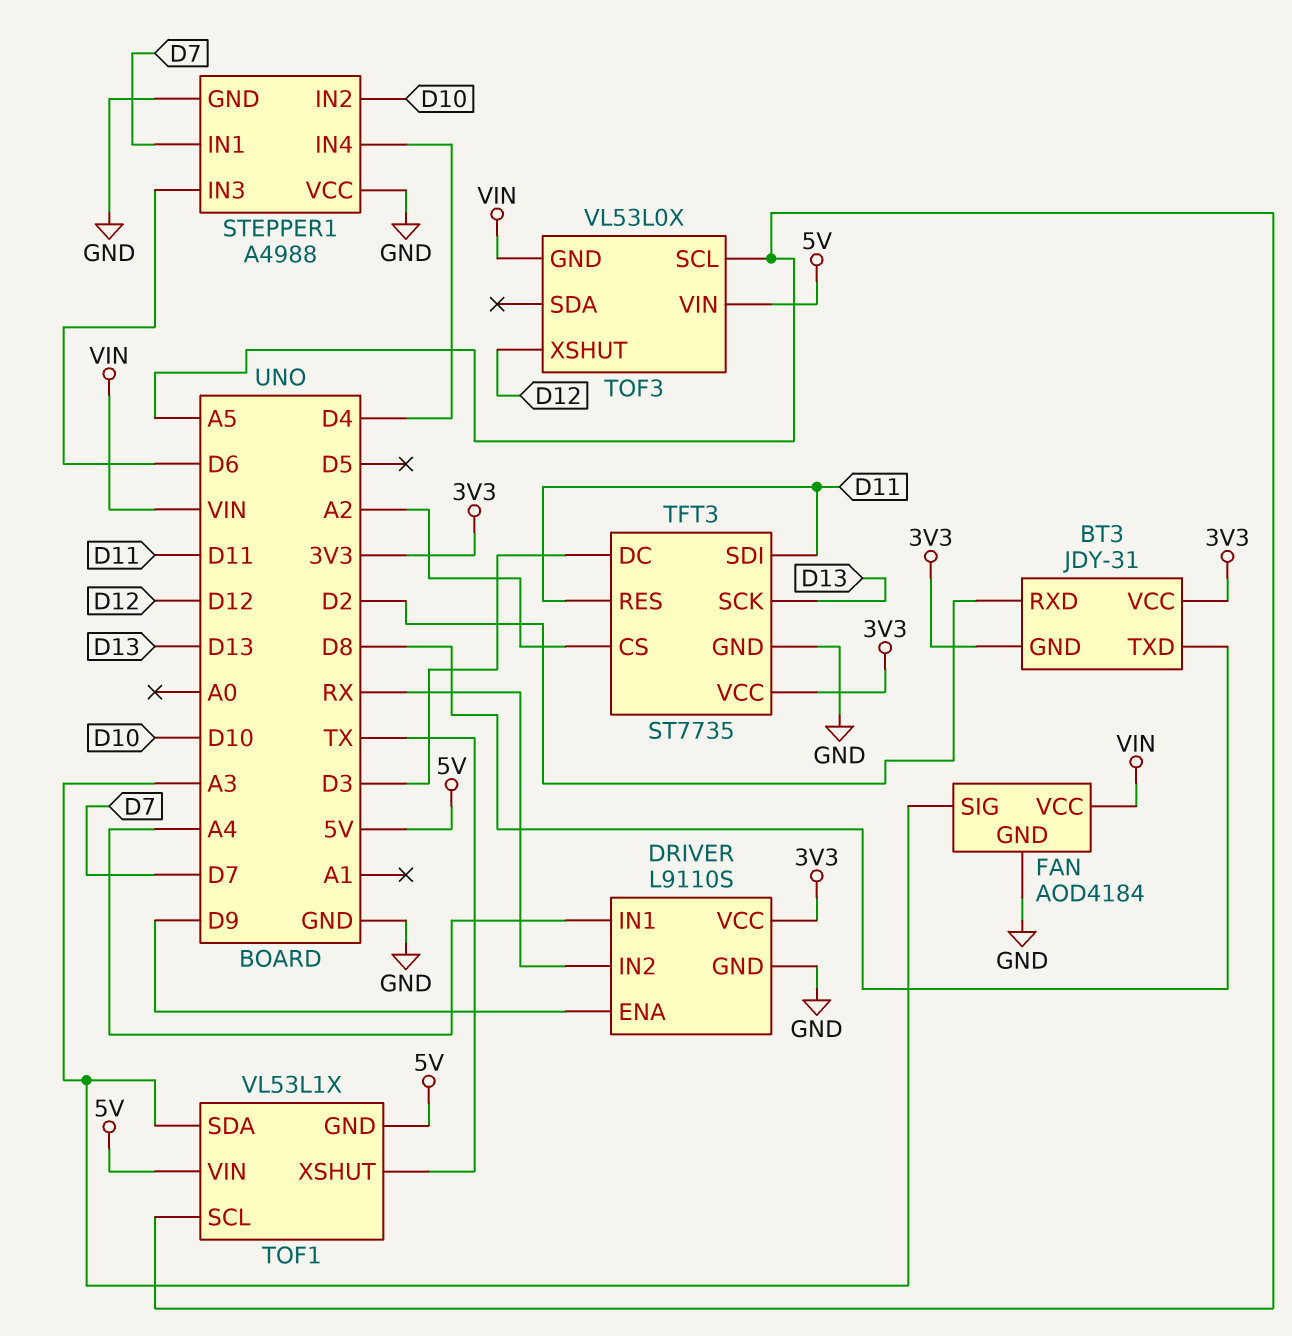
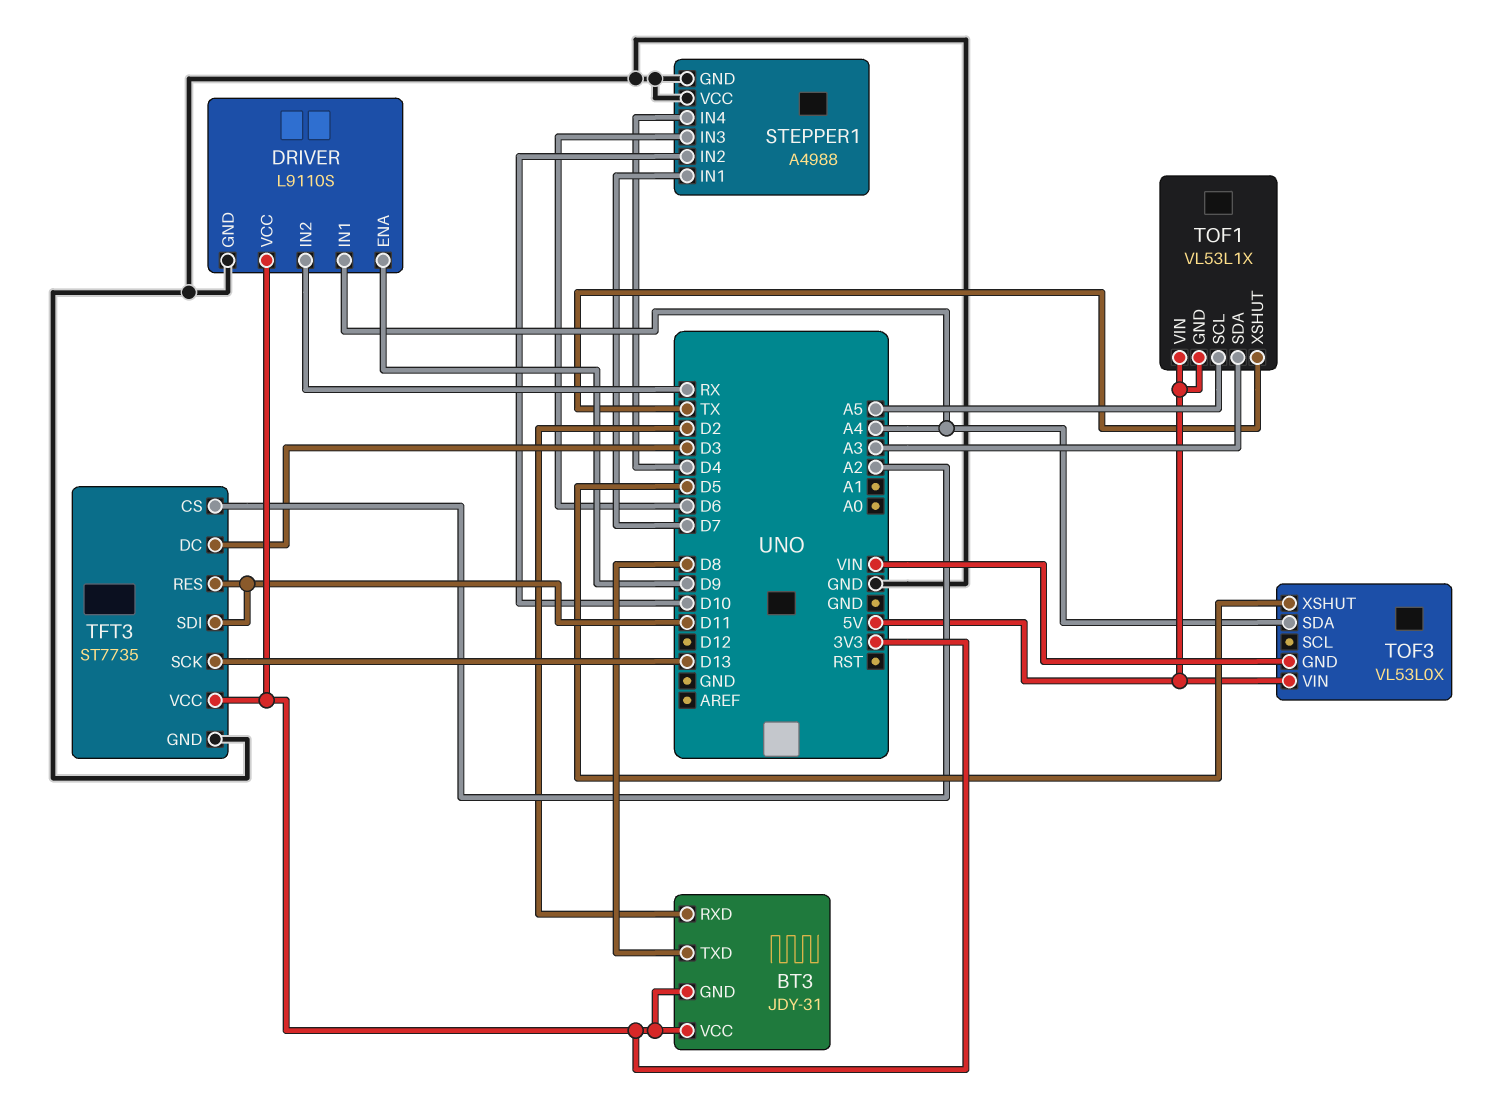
FAN: AOD4184 -> none
FAN pin GND: GND -> none
FAN pin SIG: A3 -> none
FAN pin VCC: VIN -> none
TOF3 pin SCL: A5 -> none
TOF3 pin SDA: none -> A4
TOF3 pin XSHUT: D12 -> D5

